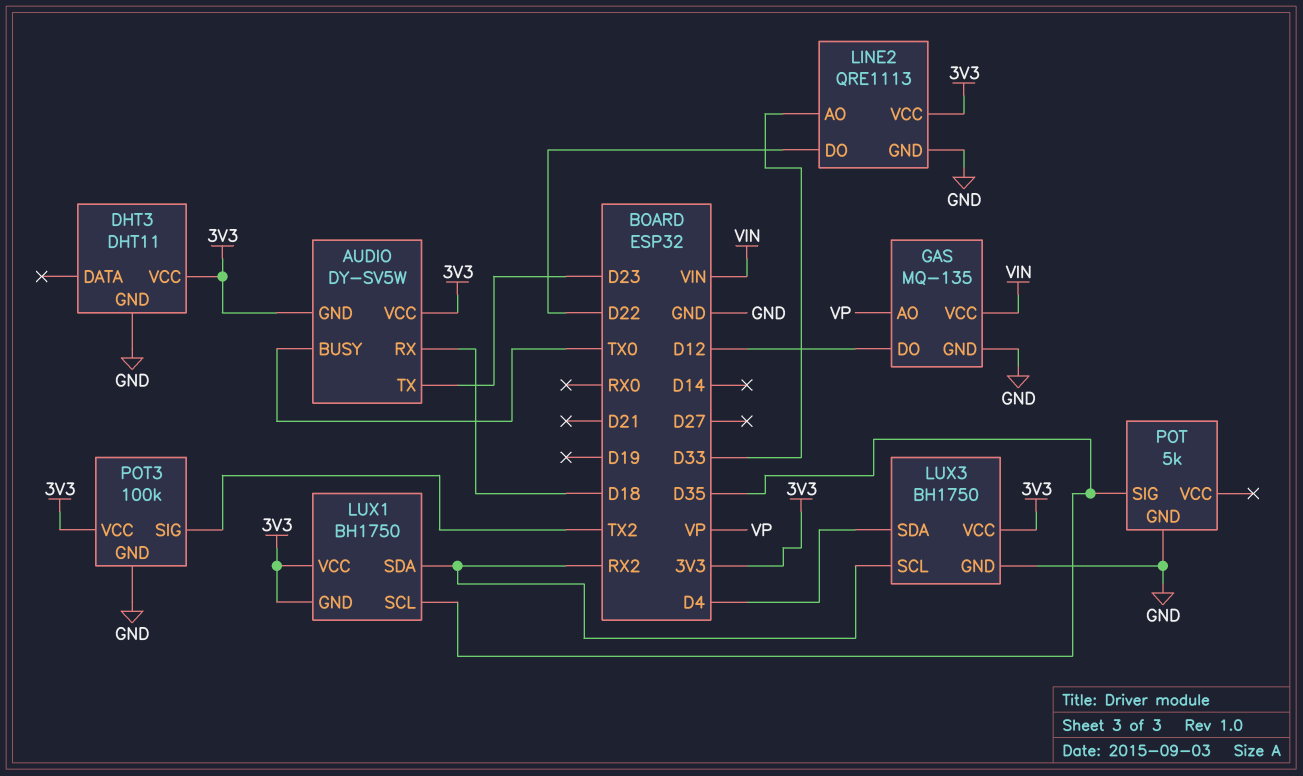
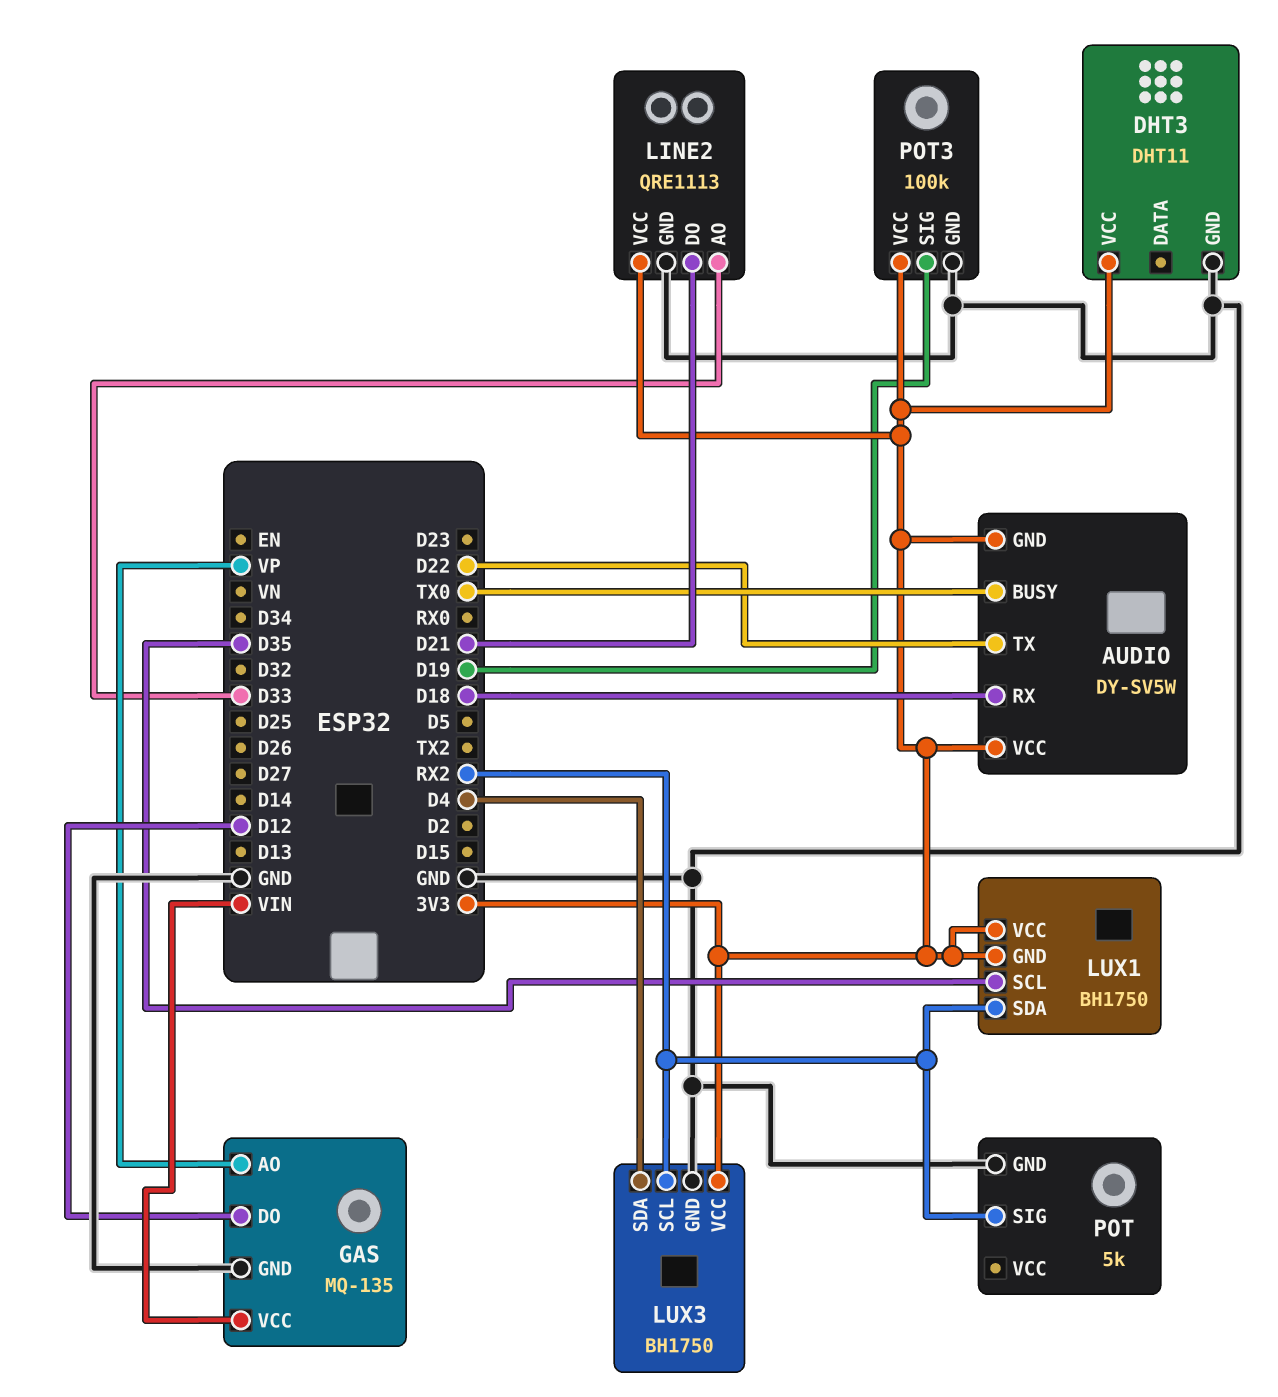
AUDIO pin TX: D23 -> D22
LINE2 pin DO: D22 -> D21
POT pin SIG: D35 -> RX2
POT3 pin SIG: TX2 -> D19

